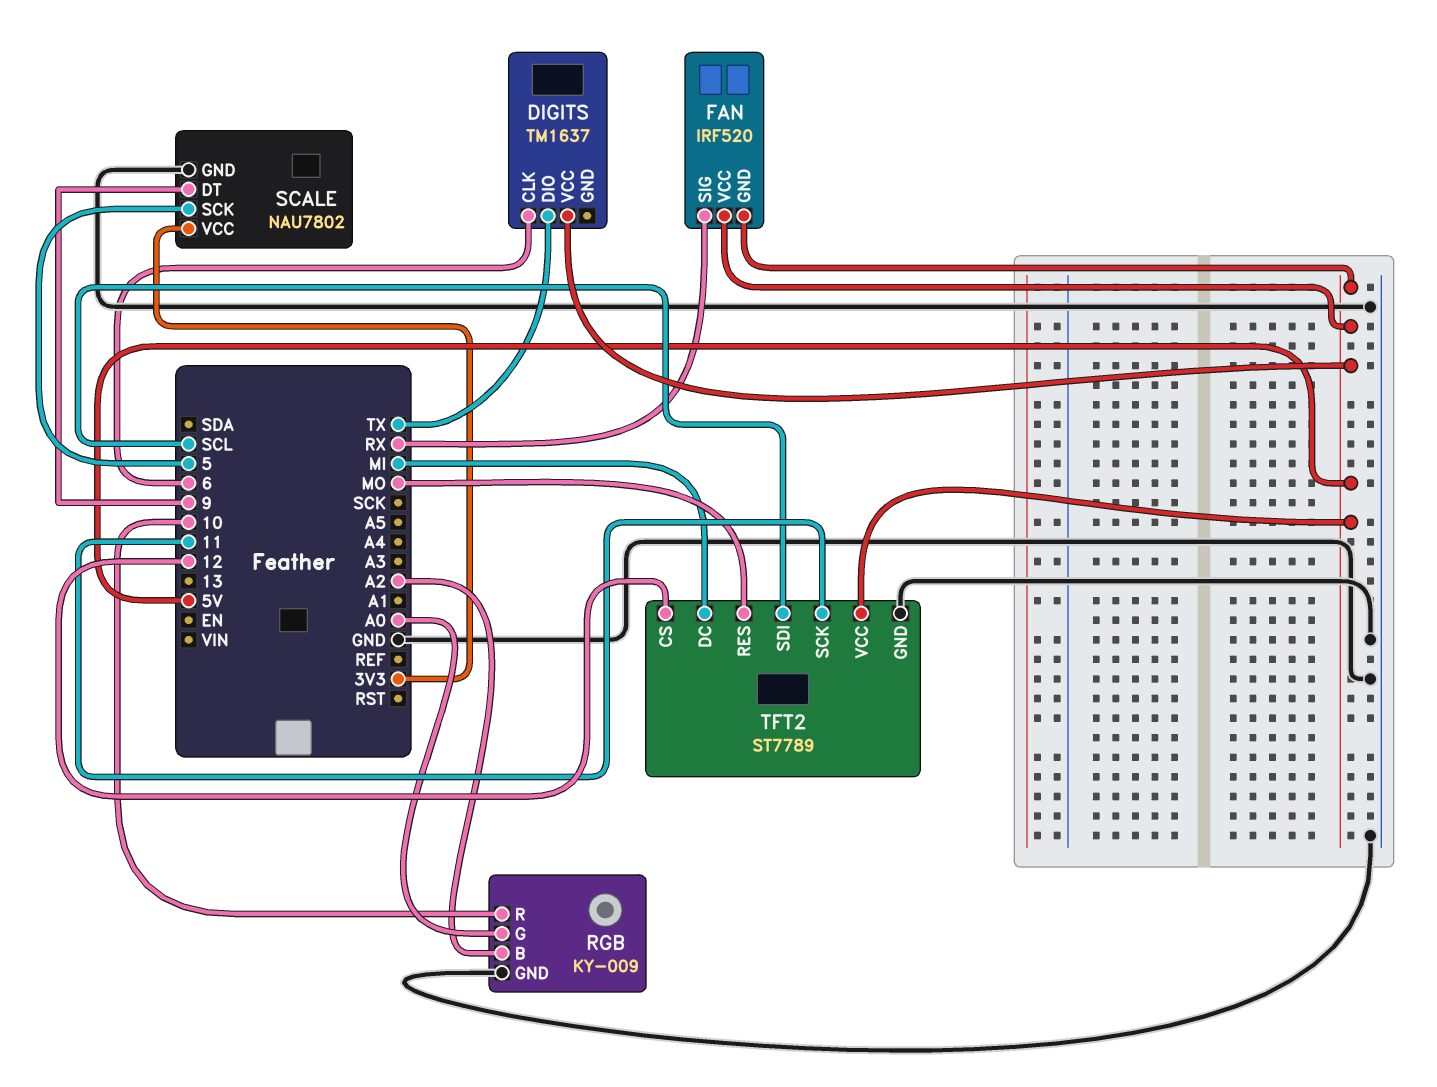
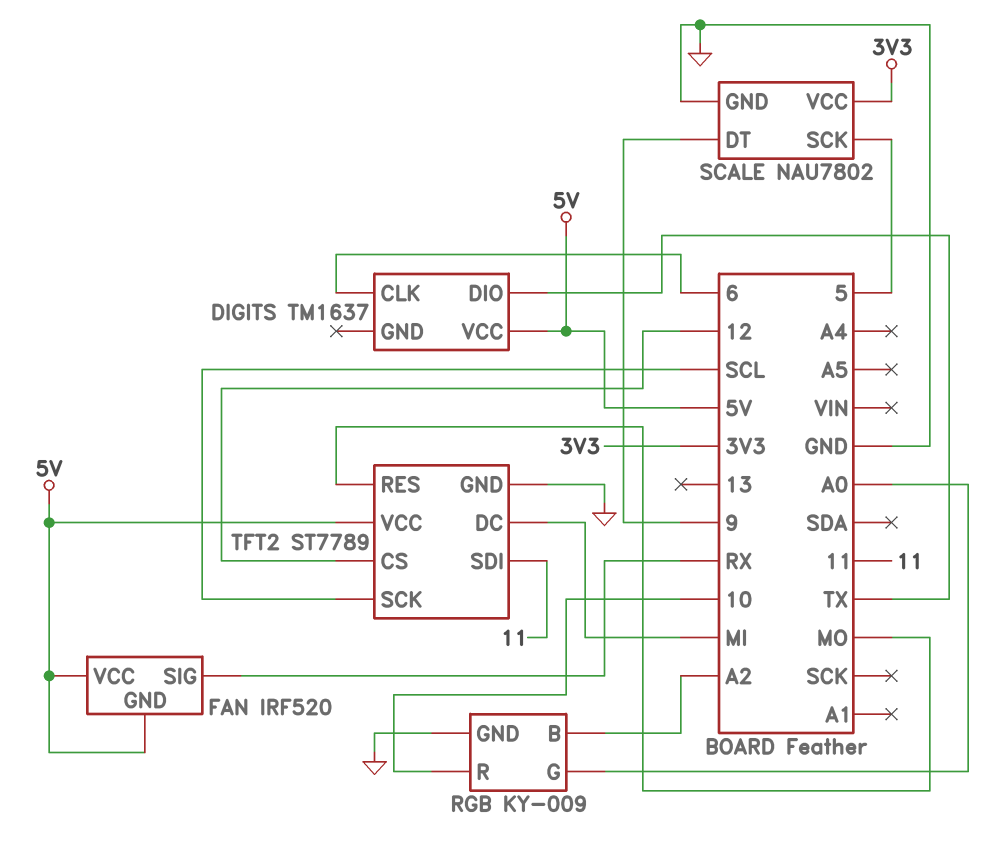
TFT2 pin SCK: 11 -> SCL
TFT2 pin SDI: SCL -> 11

